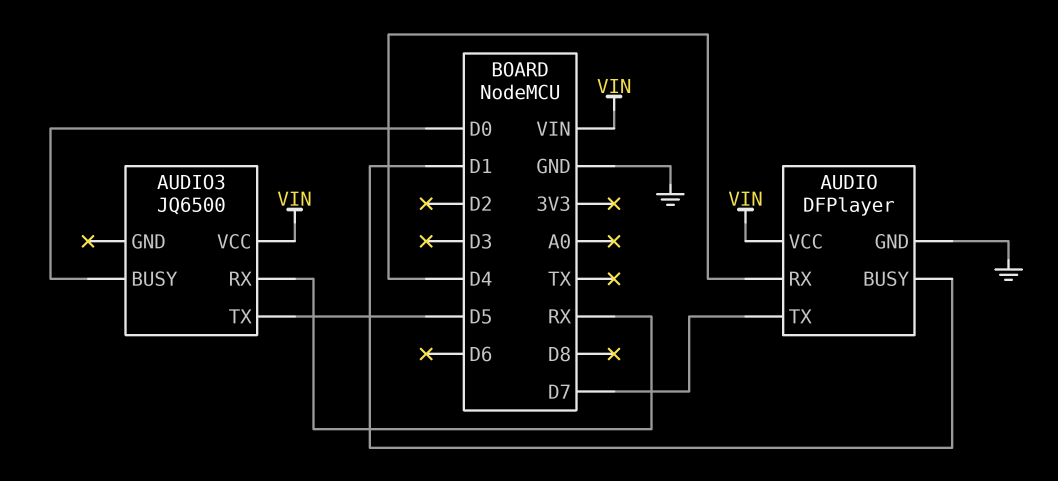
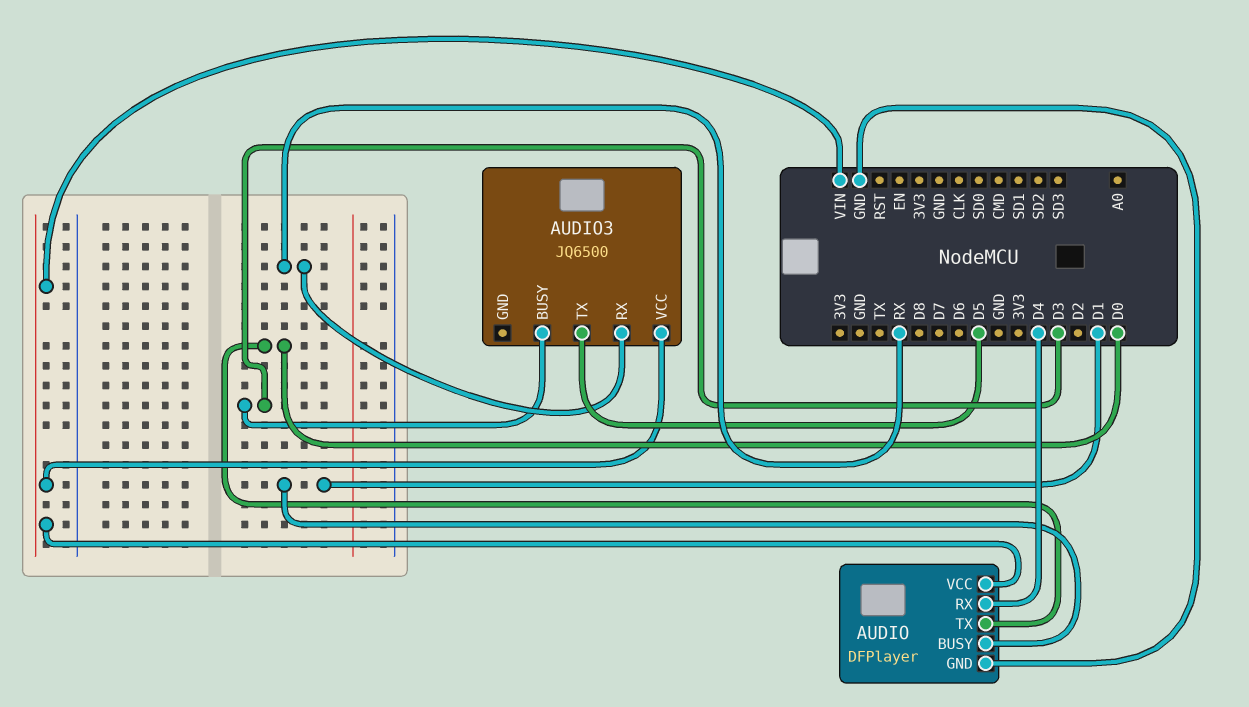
AUDIO pin TX: D7 -> D0
AUDIO3 pin BUSY: D0 -> D3

